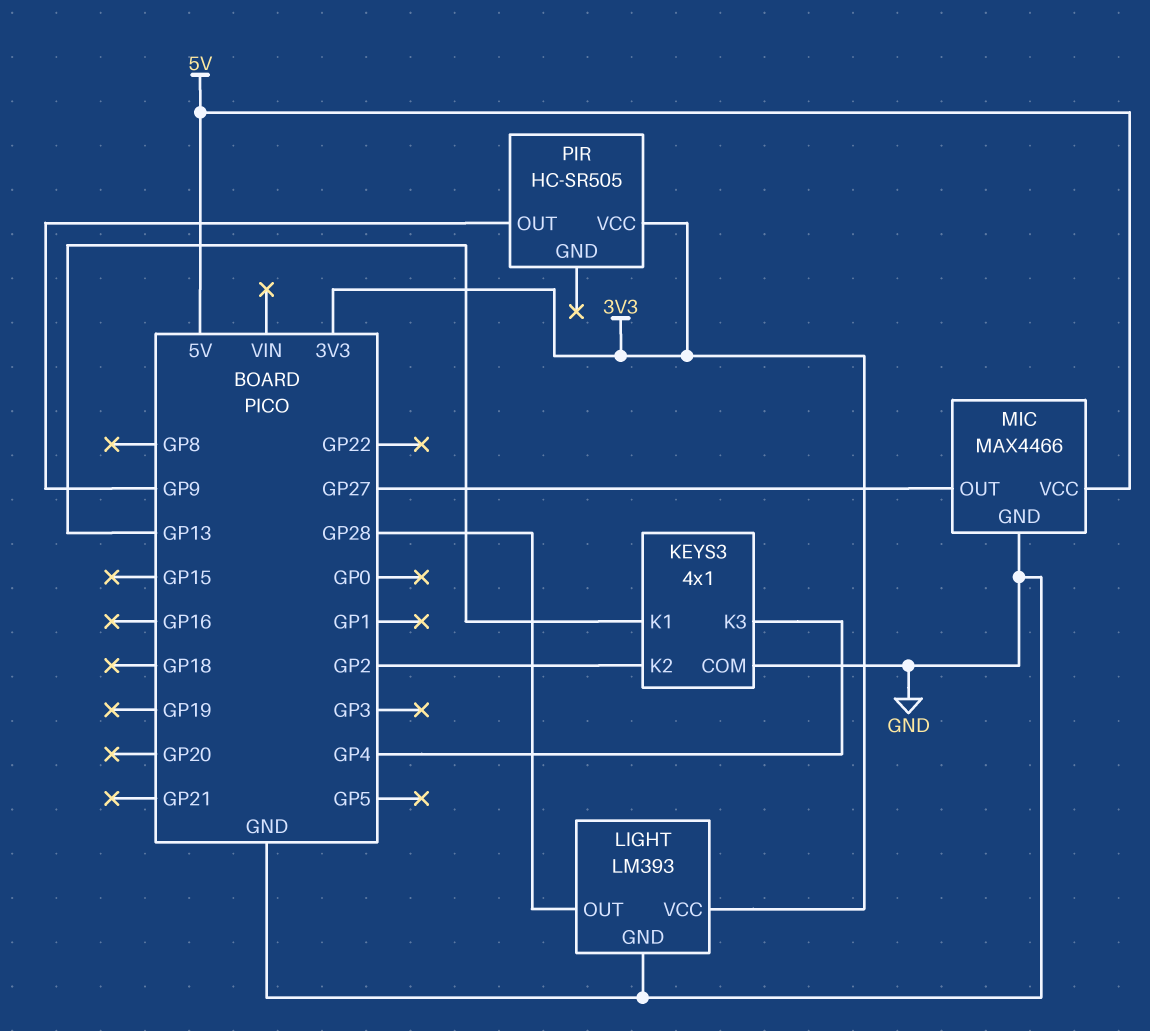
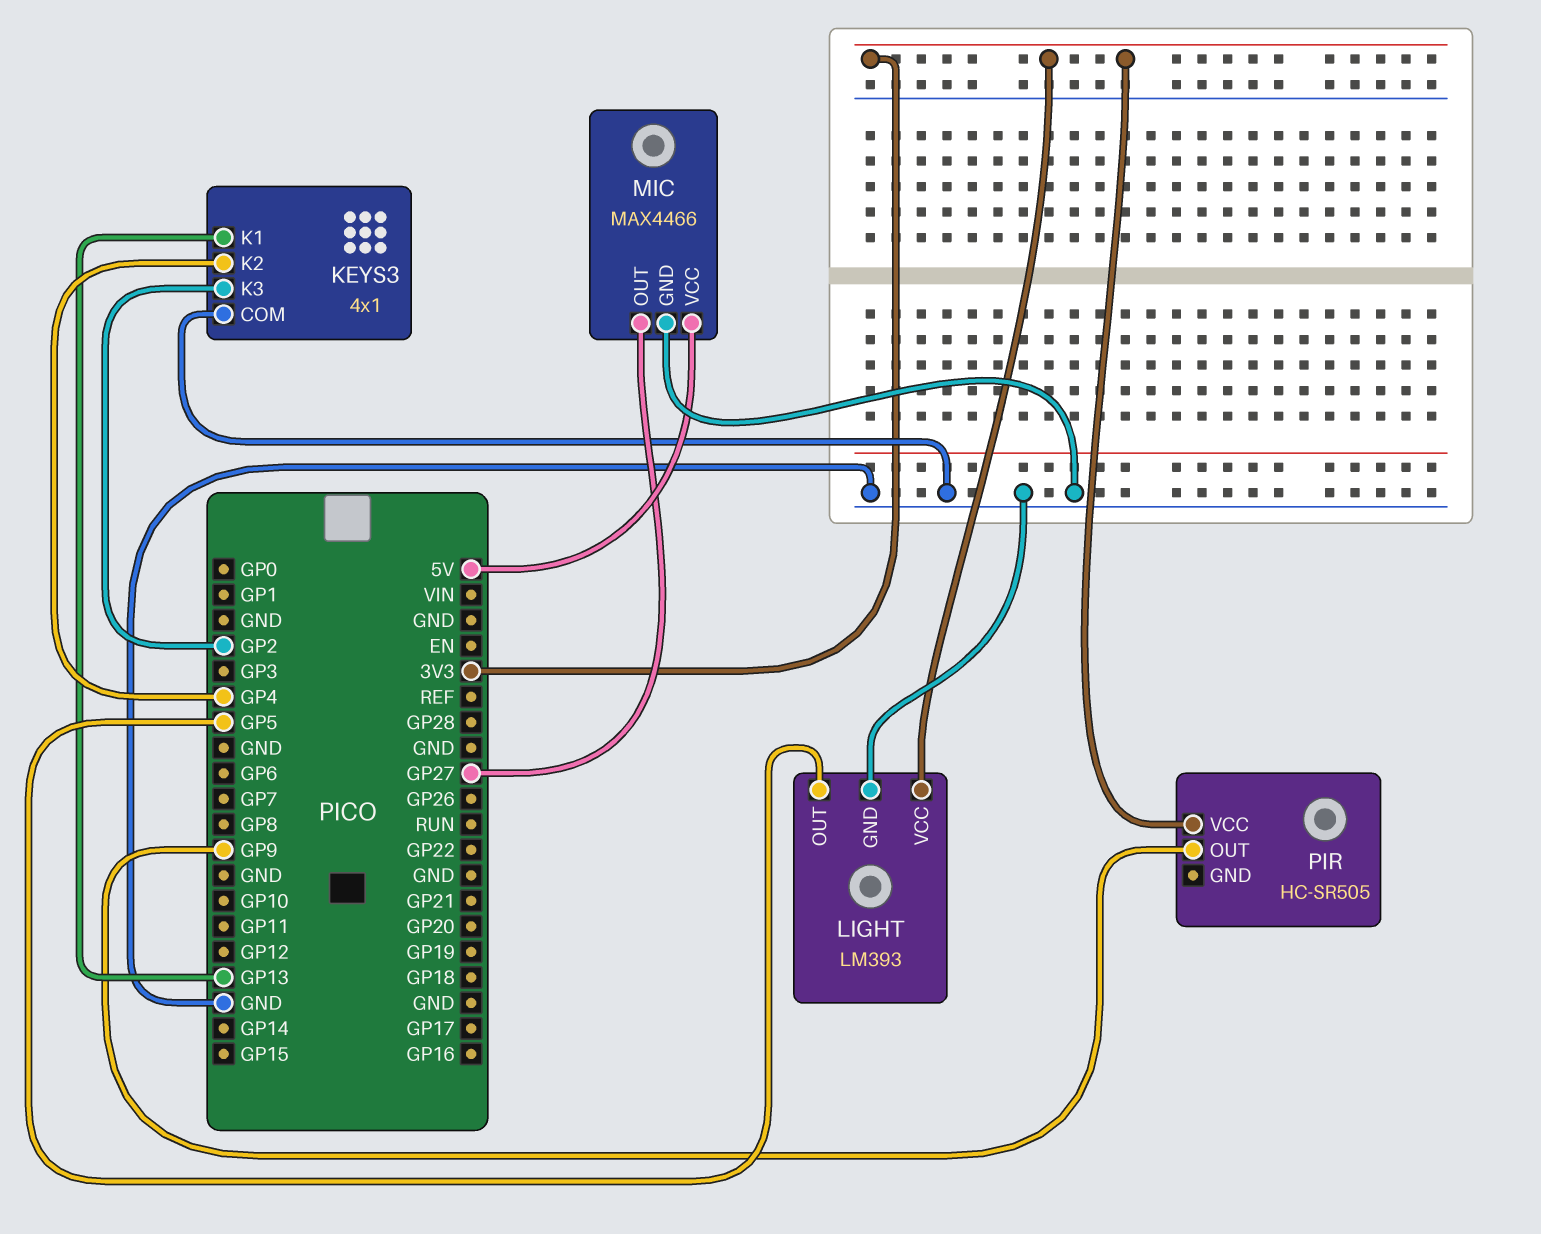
KEYS3 pin K2: GP2 -> GP4
KEYS3 pin K3: GP4 -> GP2
LIGHT pin OUT: GP28 -> GP5

